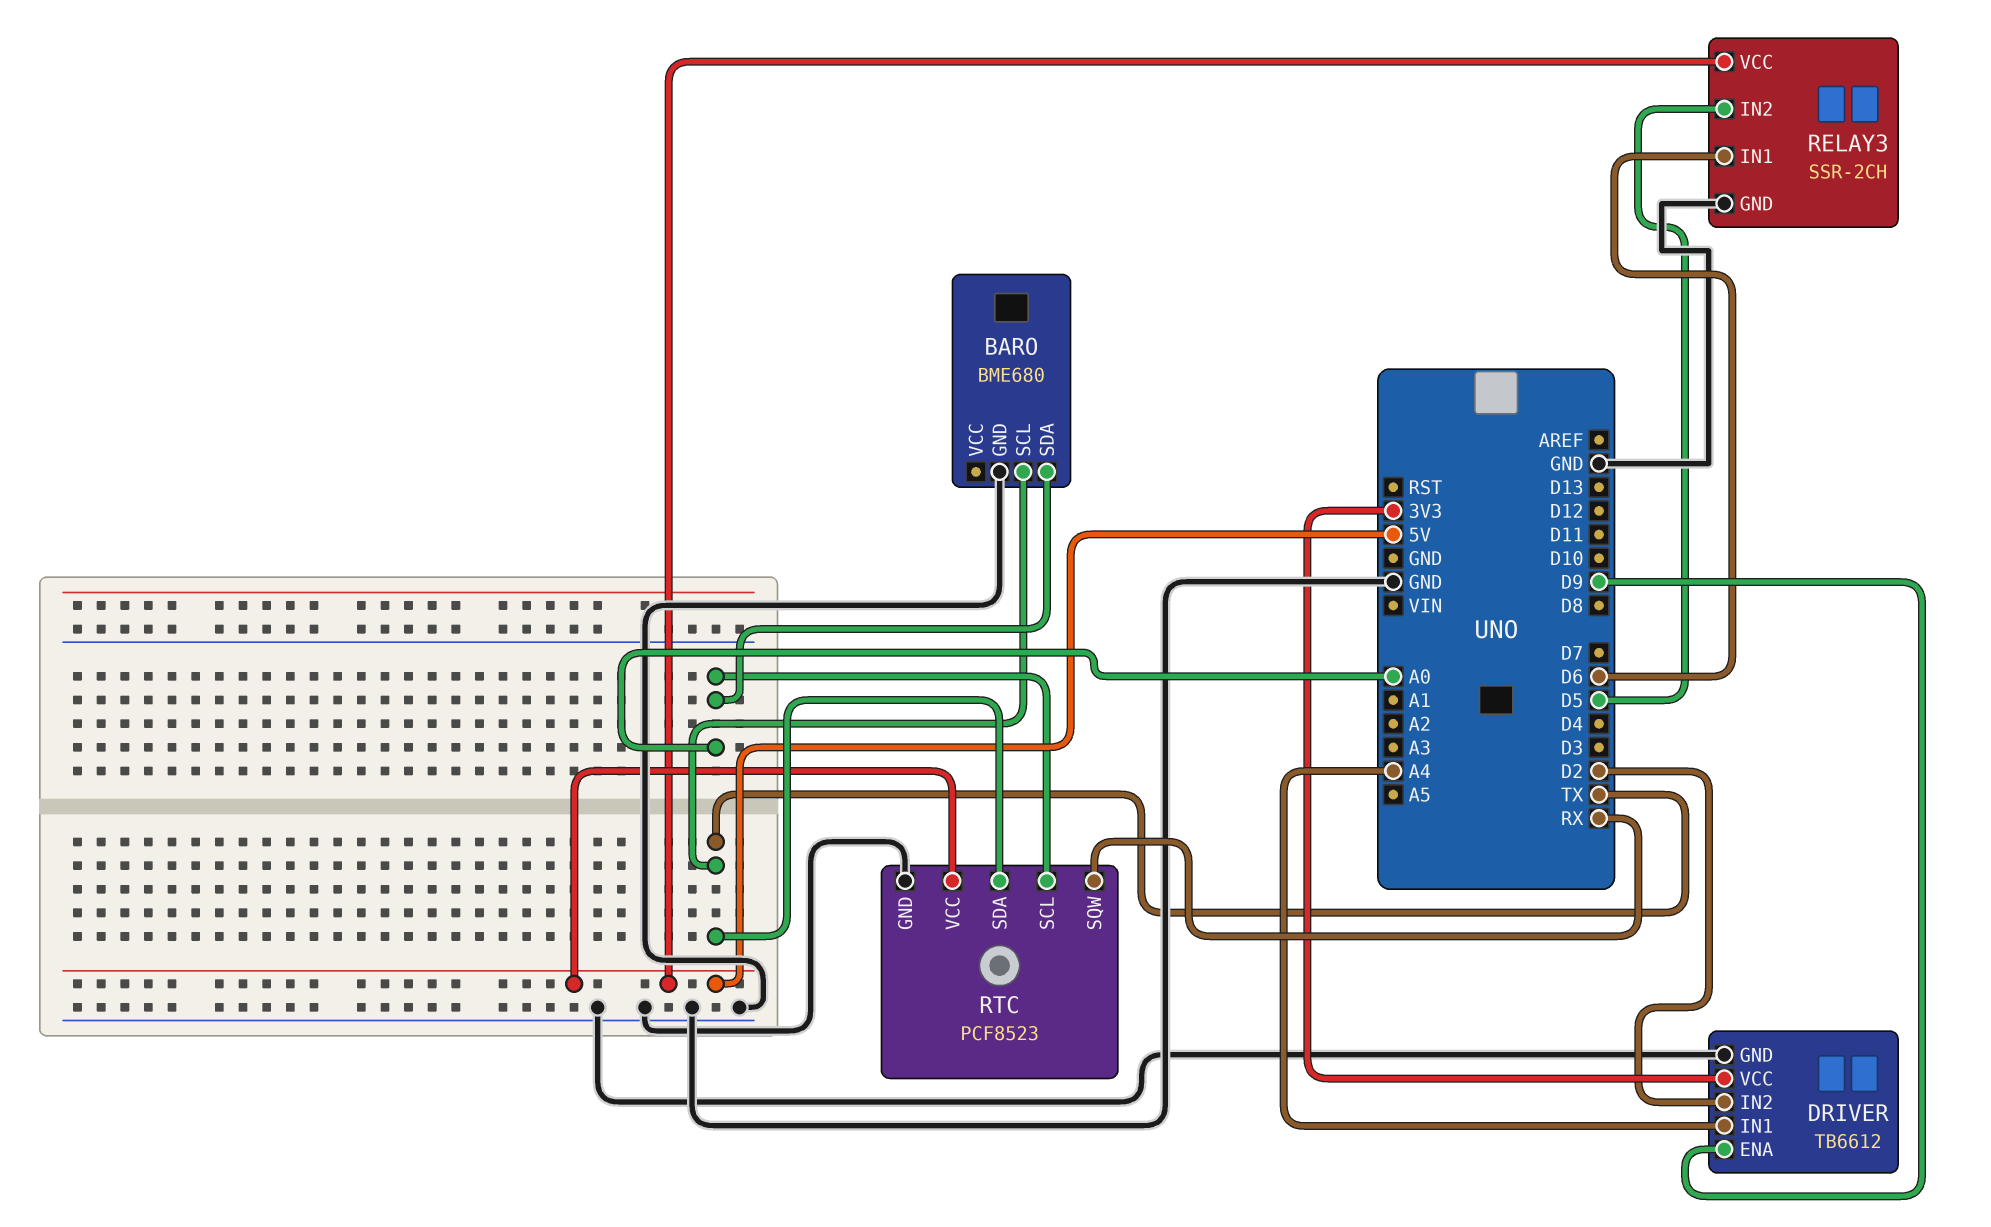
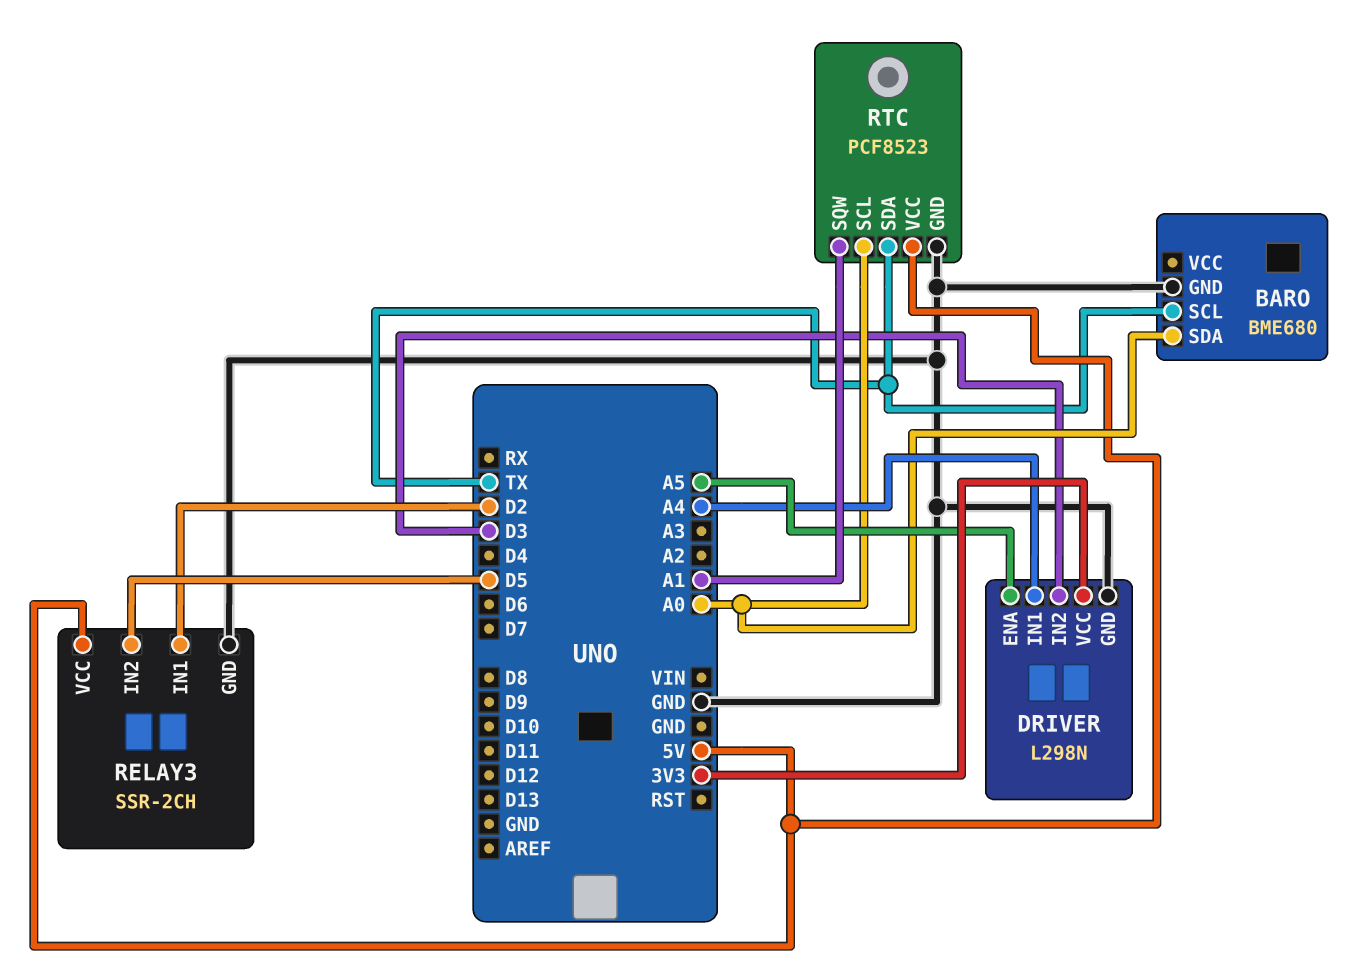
DRIVER: TB6612 -> L298N
DRIVER pin ENA: D9 -> A5
DRIVER pin IN2: D2 -> D3
RELAY3 pin IN1: D6 -> D2
RTC pin SQW: RX -> A1

